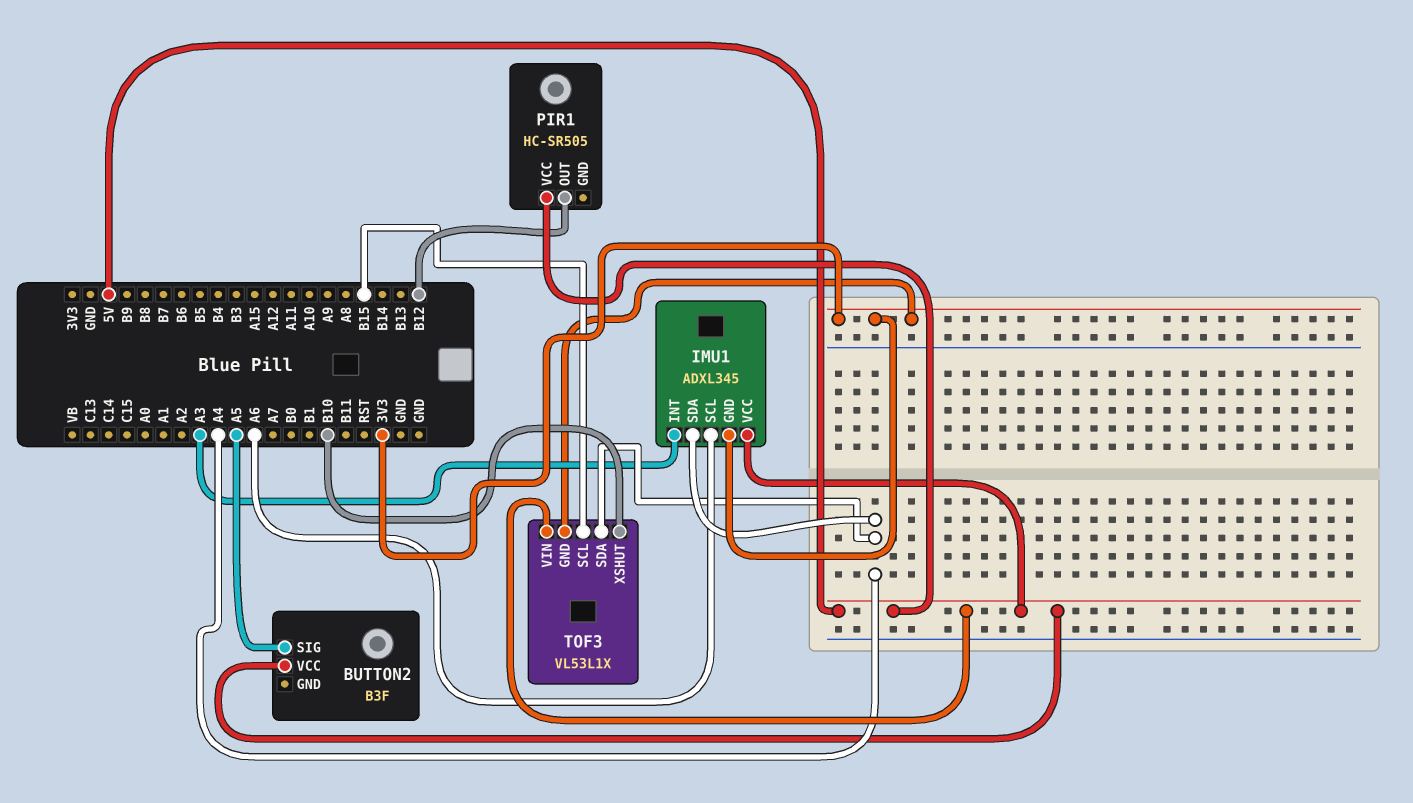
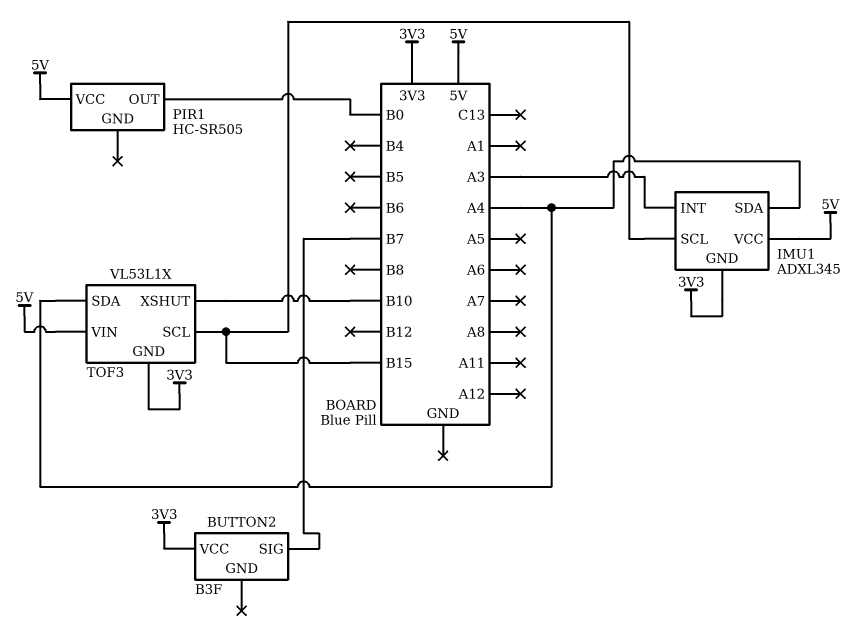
BUTTON2 pin SIG: A5 -> B7
BUTTON2 pin VCC: 5V -> 3V3
IMU1 pin SCL: A6 -> B15
PIR1 pin OUT: B12 -> B0

